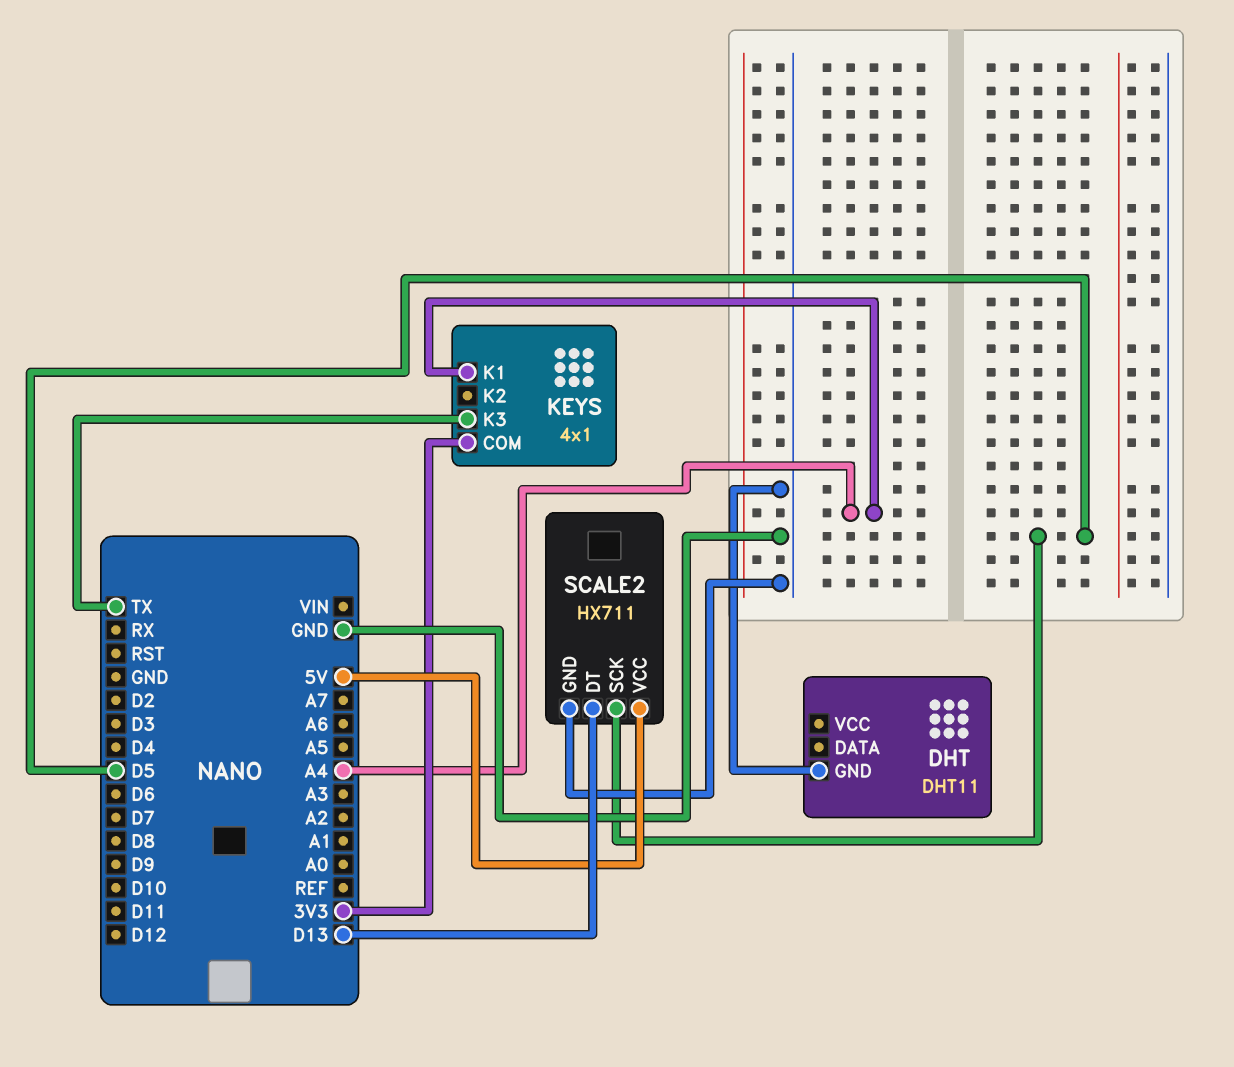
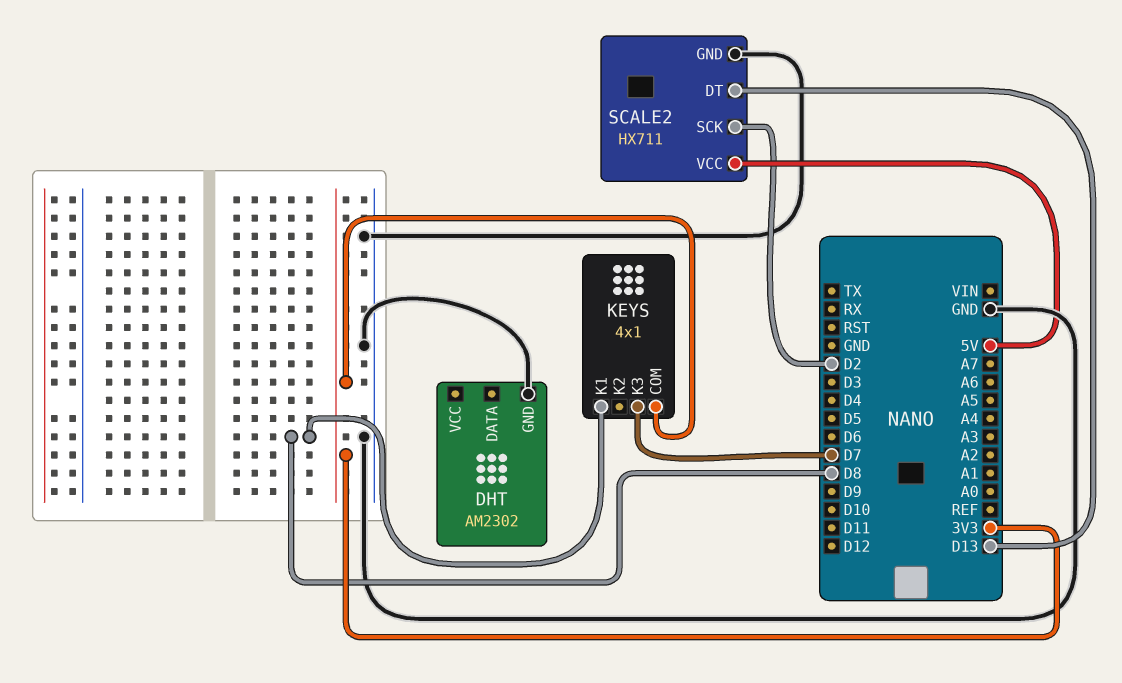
DHT: DHT11 -> AM2302
KEYS pin K1: A4 -> D8
KEYS pin K3: TX -> D7
SCALE2 pin SCK: D5 -> D2

